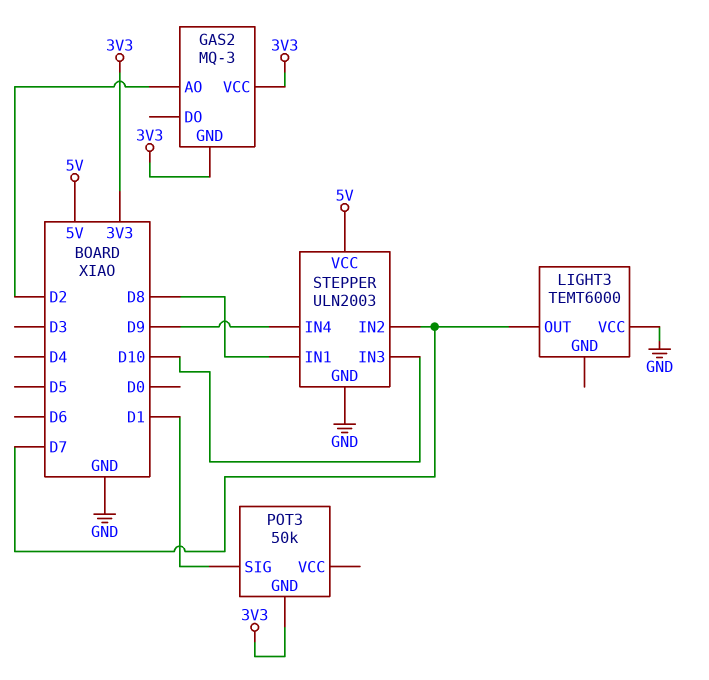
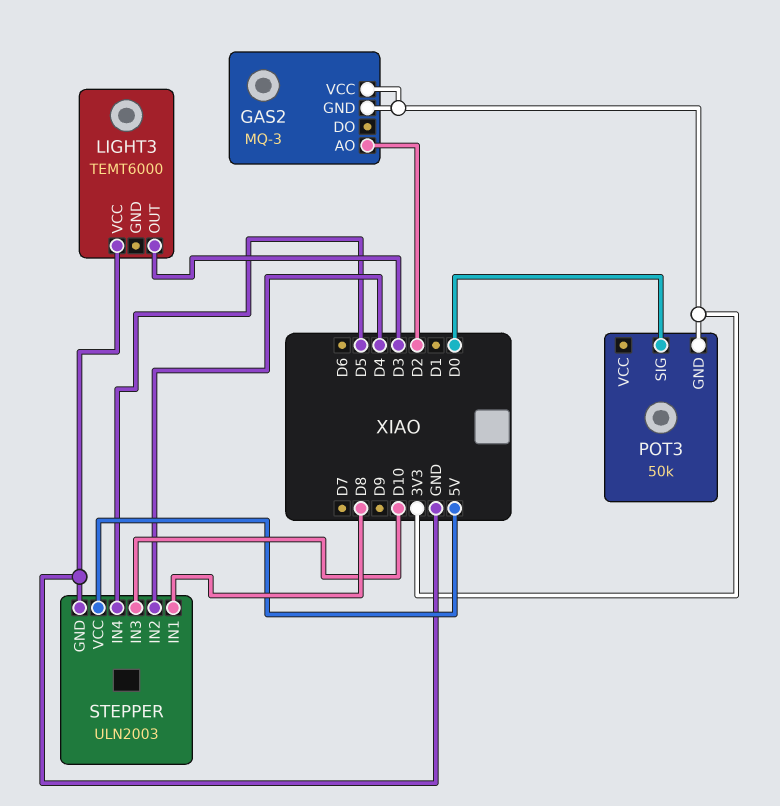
LIGHT3 pin OUT: D7 -> D3
POT3 pin SIG: D1 -> D0
STEPPER pin IN2: D7 -> D4
STEPPER pin IN4: D9 -> D5

